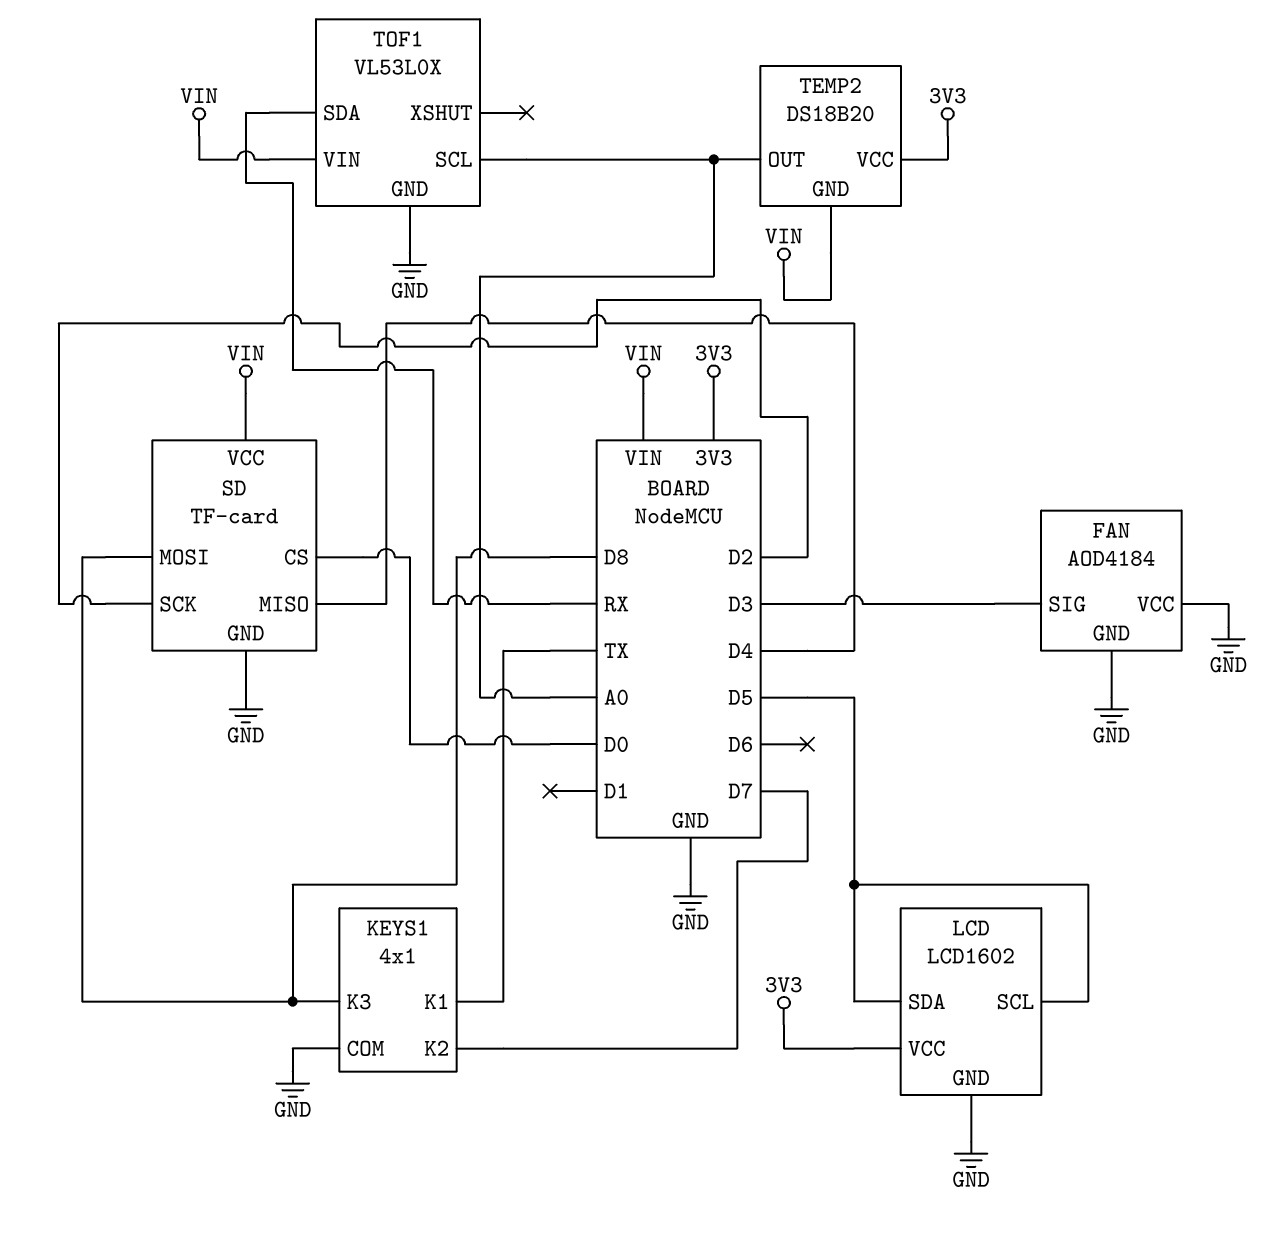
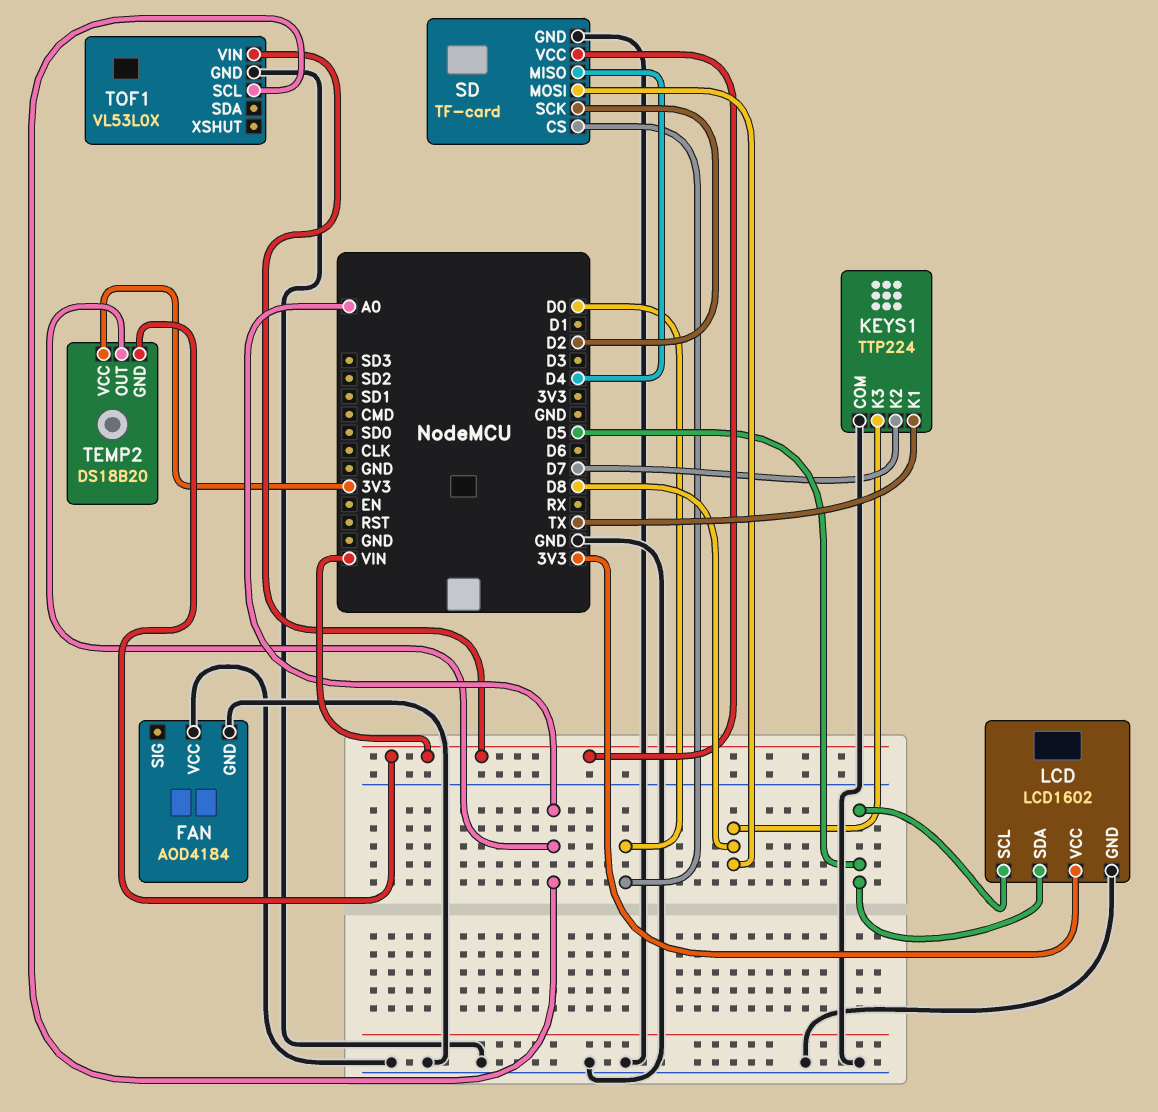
FAN pin SIG: D3 -> none
KEYS1: 4x1 -> TTP224
TOF1 pin SDA: RX -> none

